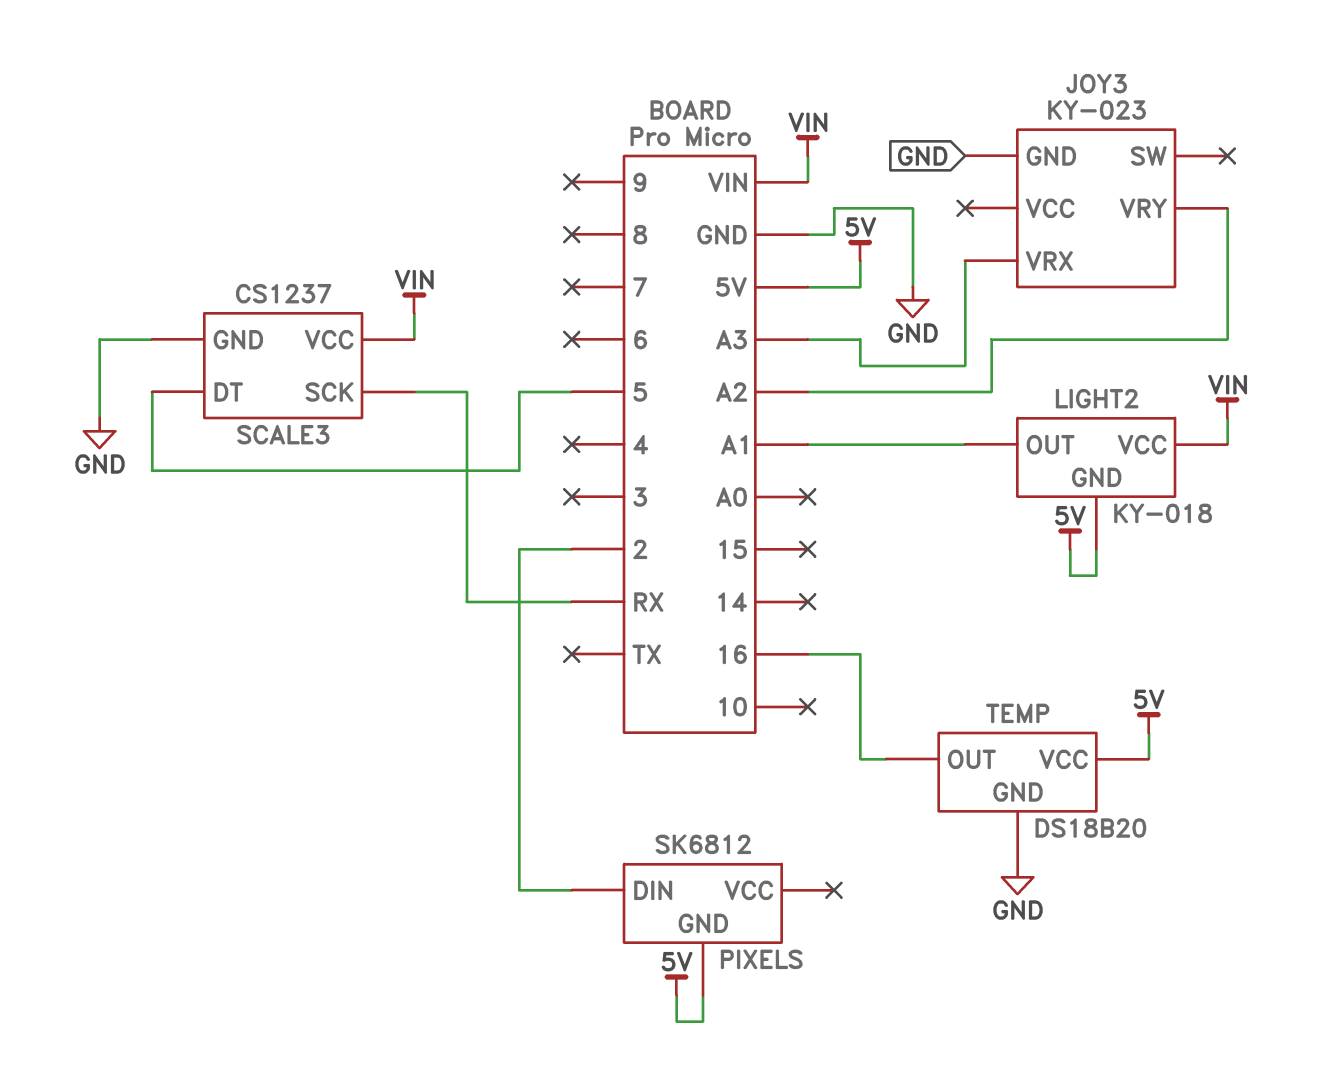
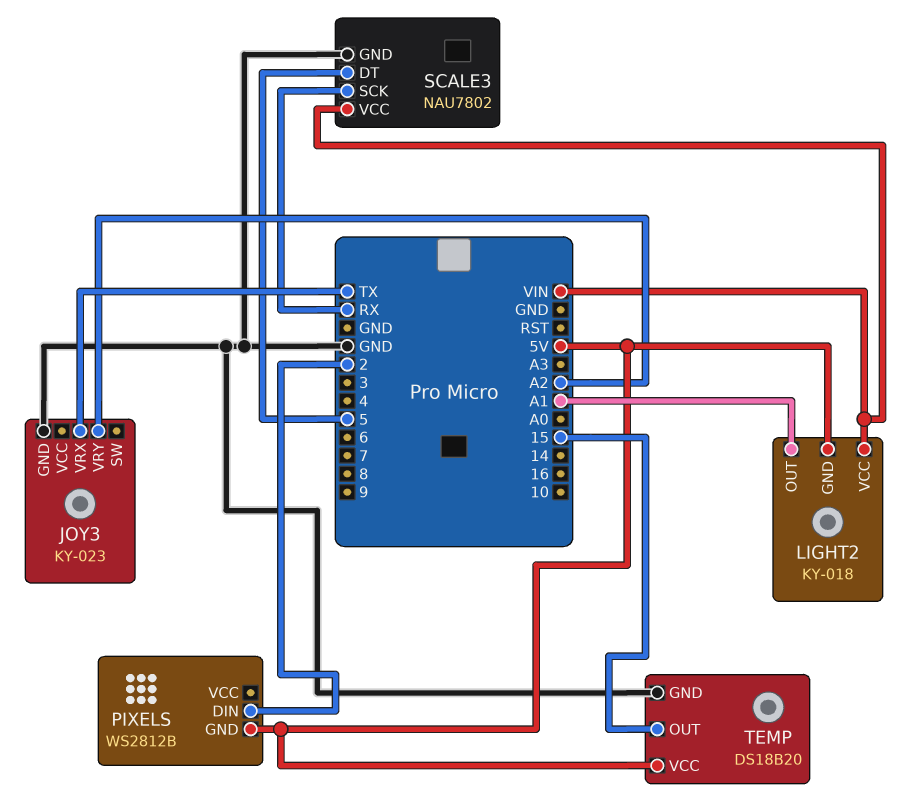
JOY3 pin VRX: A3 -> TX
PIXELS: SK6812 -> WS2812B
SCALE3: CS1237 -> NAU7802
TEMP pin OUT: 16 -> 15

